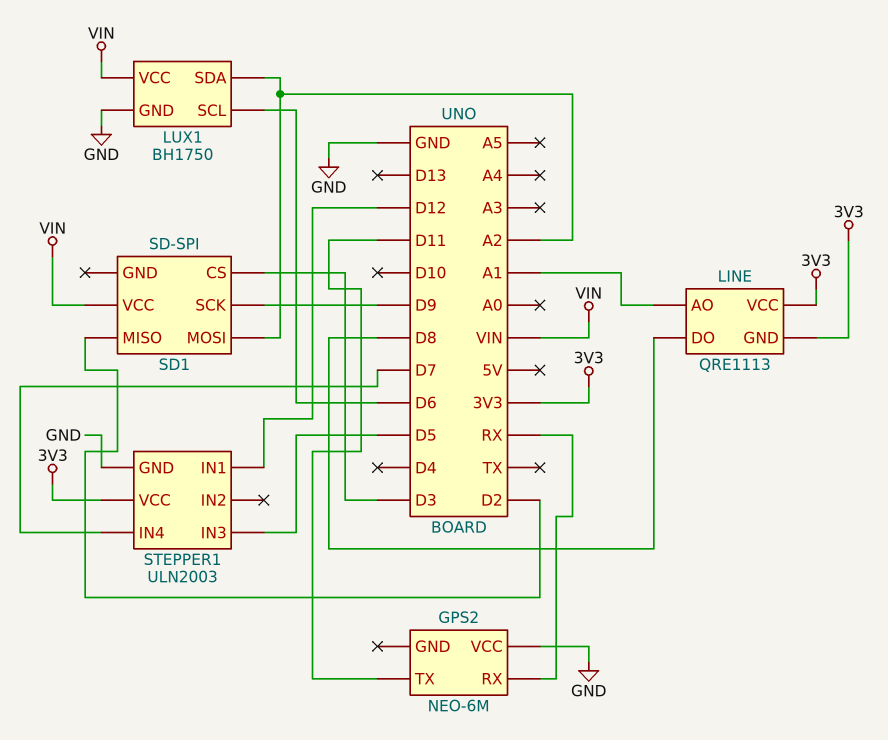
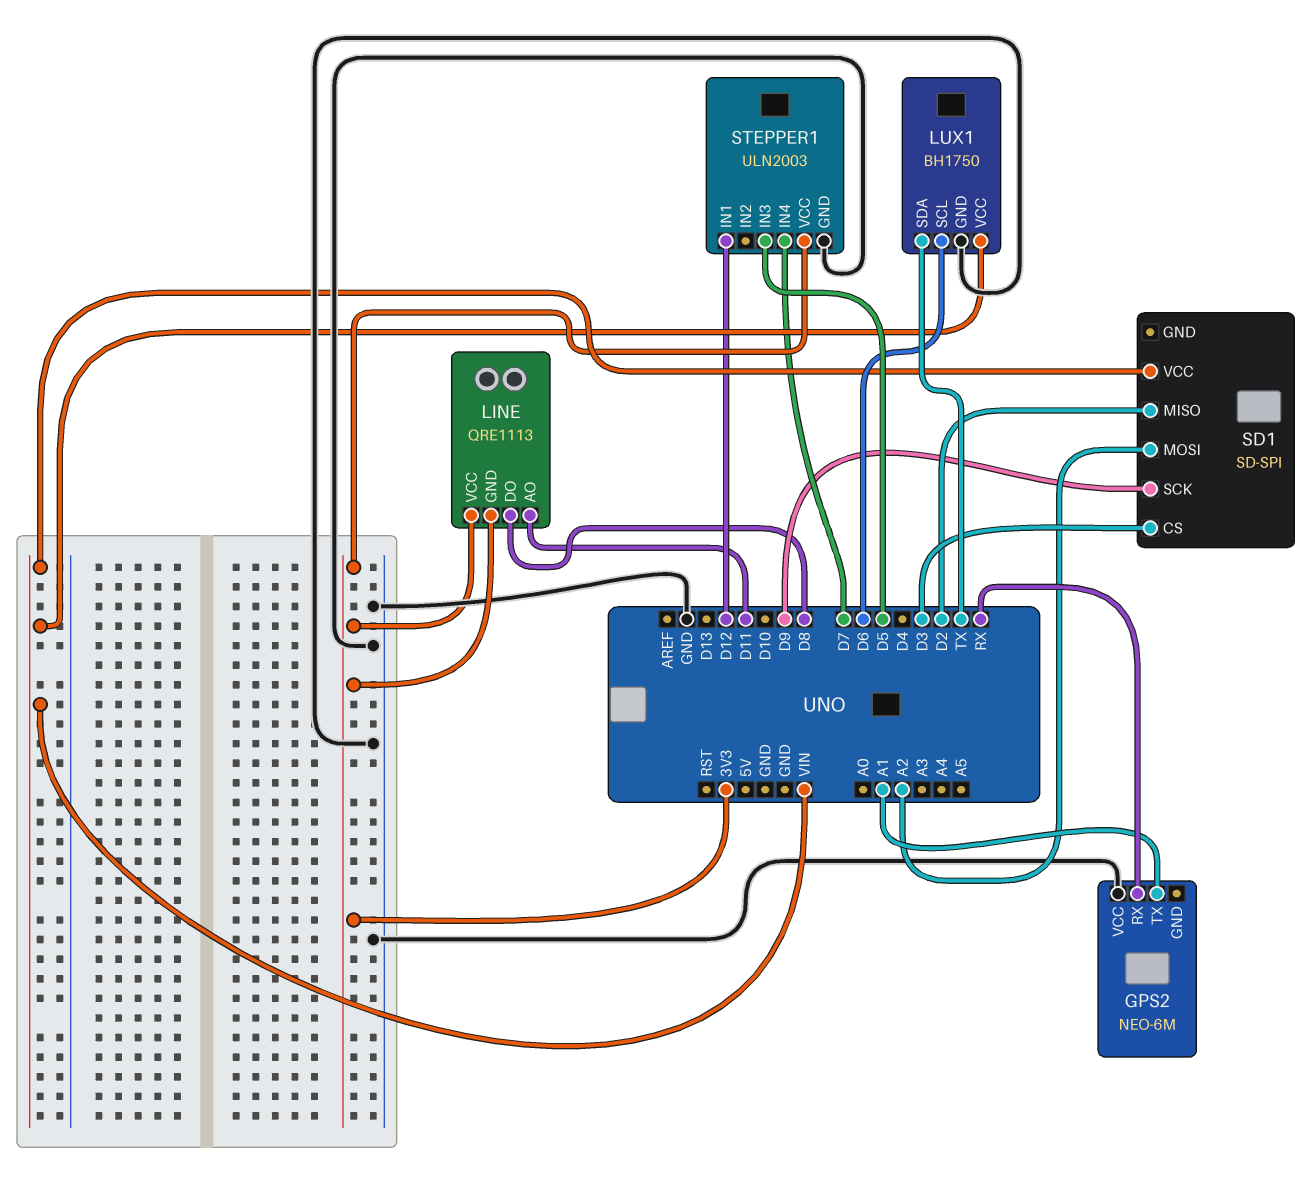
GPS2 pin TX: D11 -> A1
LINE pin AO: A1 -> D11
LUX1 pin SDA: A2 -> TX

